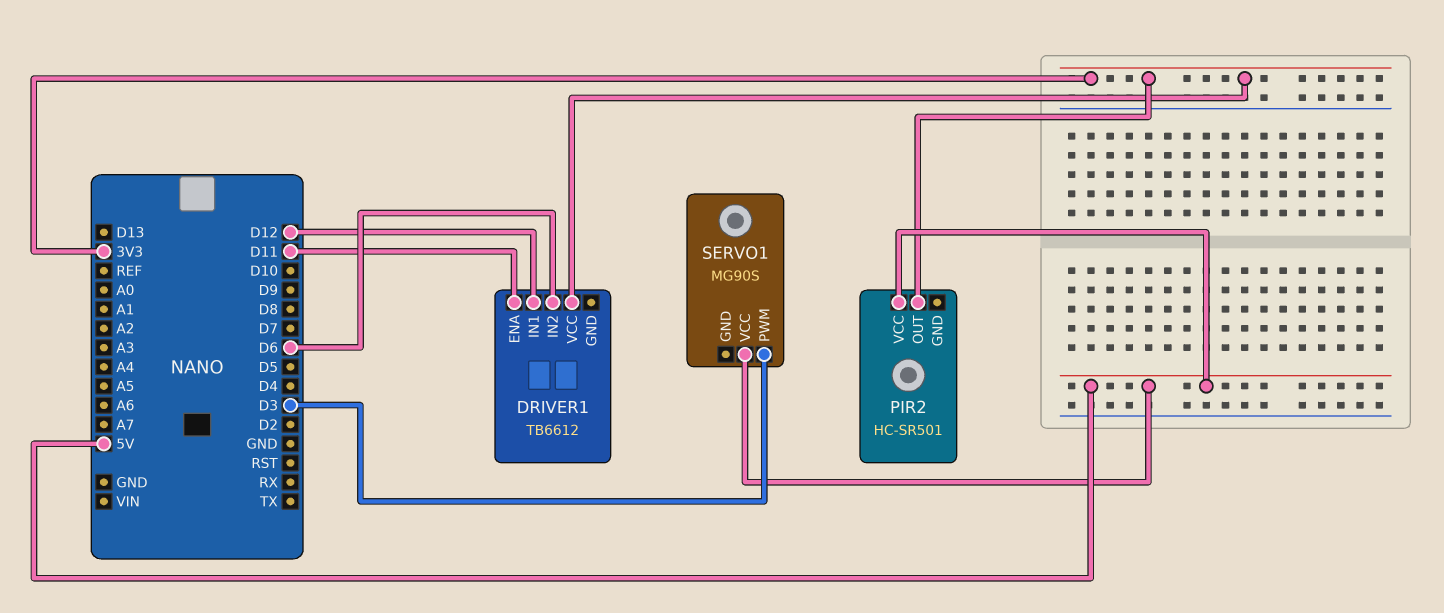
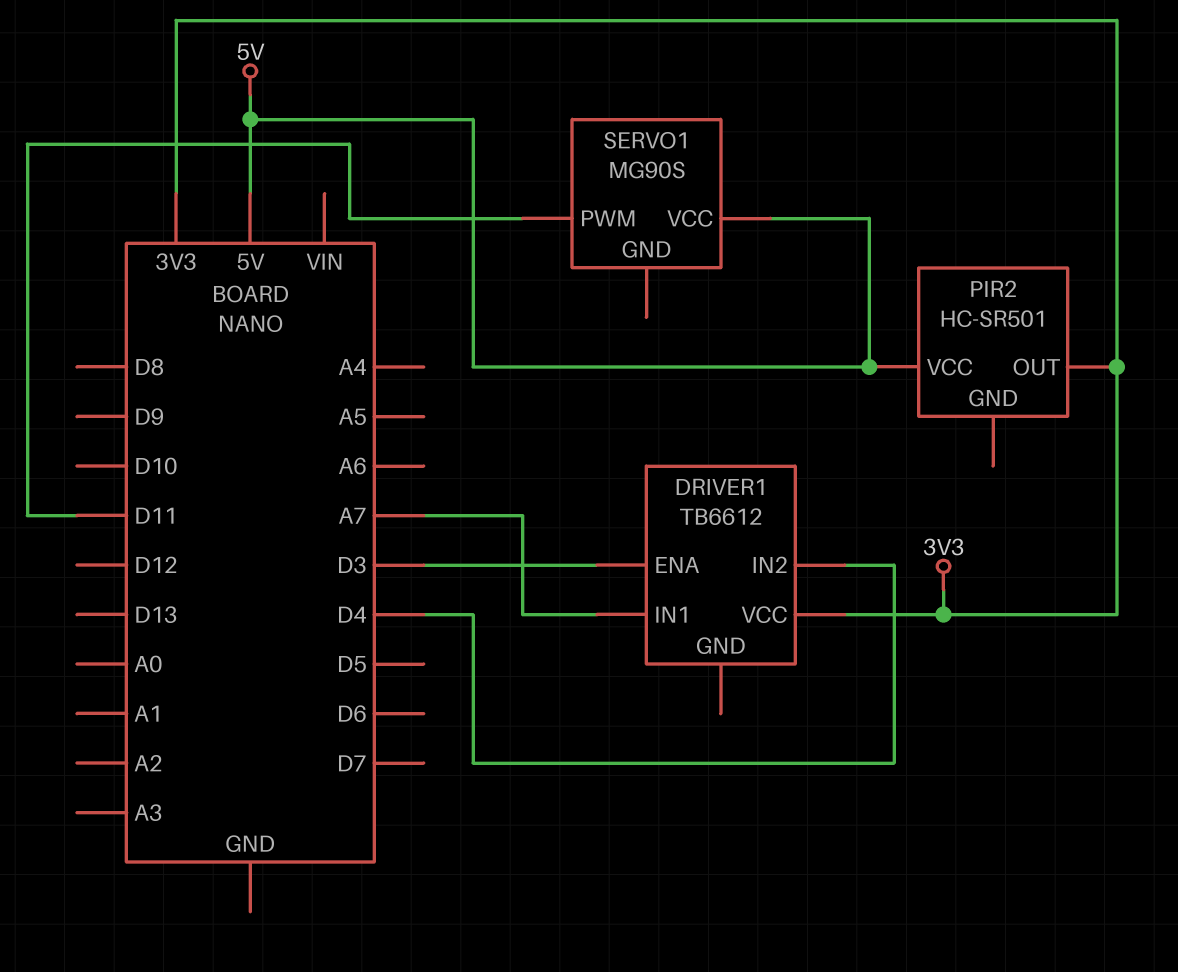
DRIVER1 pin ENA: D11 -> D3
DRIVER1 pin IN1: D12 -> A7
DRIVER1 pin IN2: D6 -> D4
SERVO1 pin PWM: D3 -> D11

